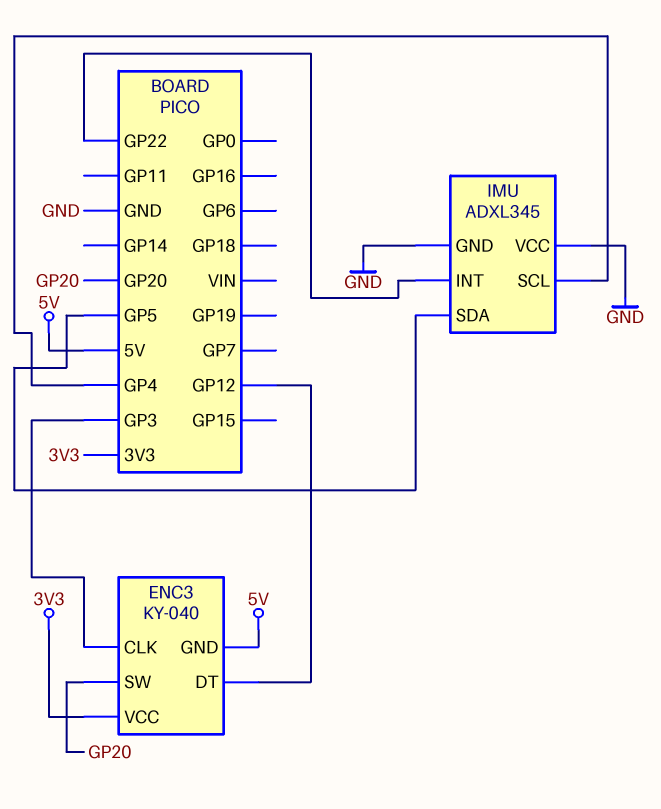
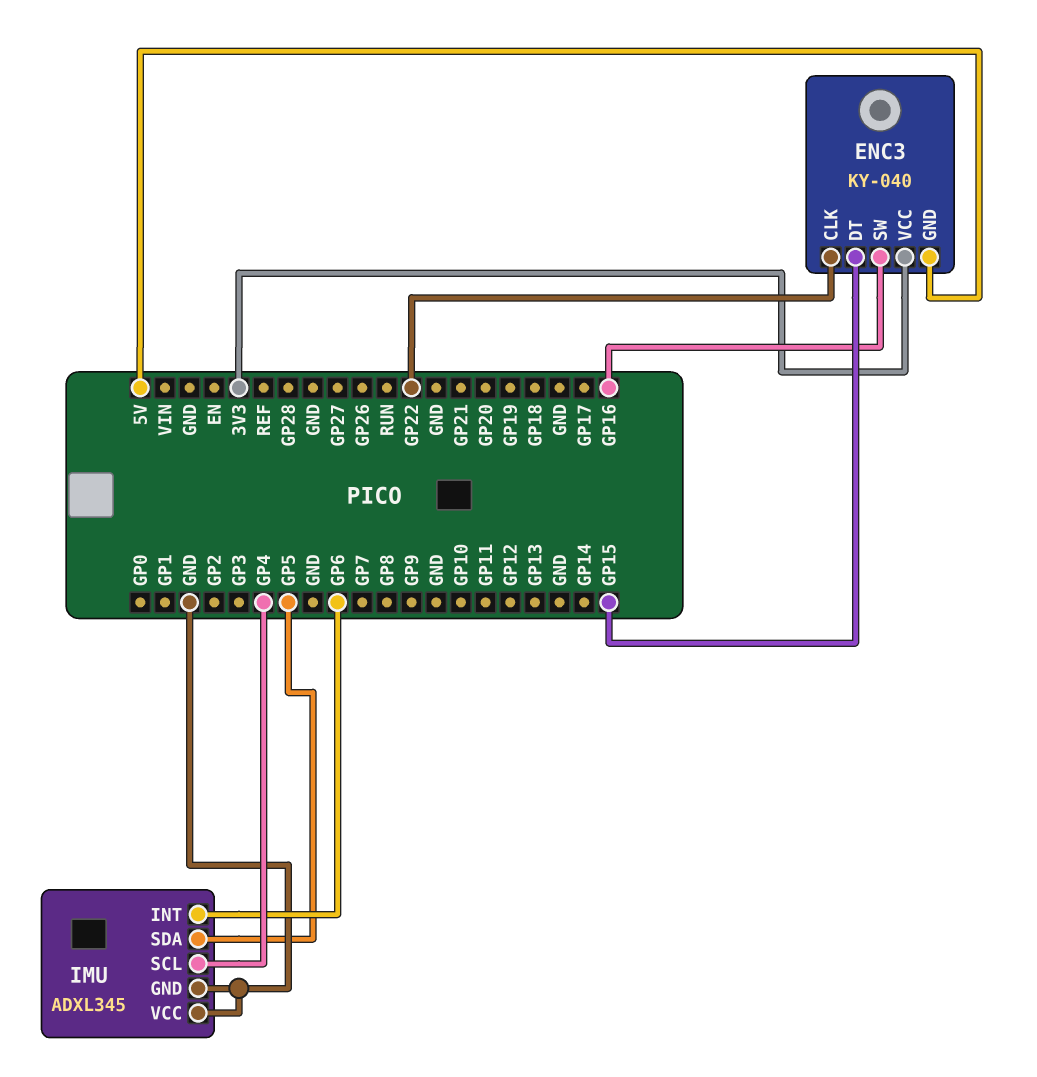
ENC3 pin CLK: GP3 -> GP22
ENC3 pin DT: GP12 -> GP15
ENC3 pin SW: GP20 -> GP16
IMU pin INT: GP22 -> GP6

